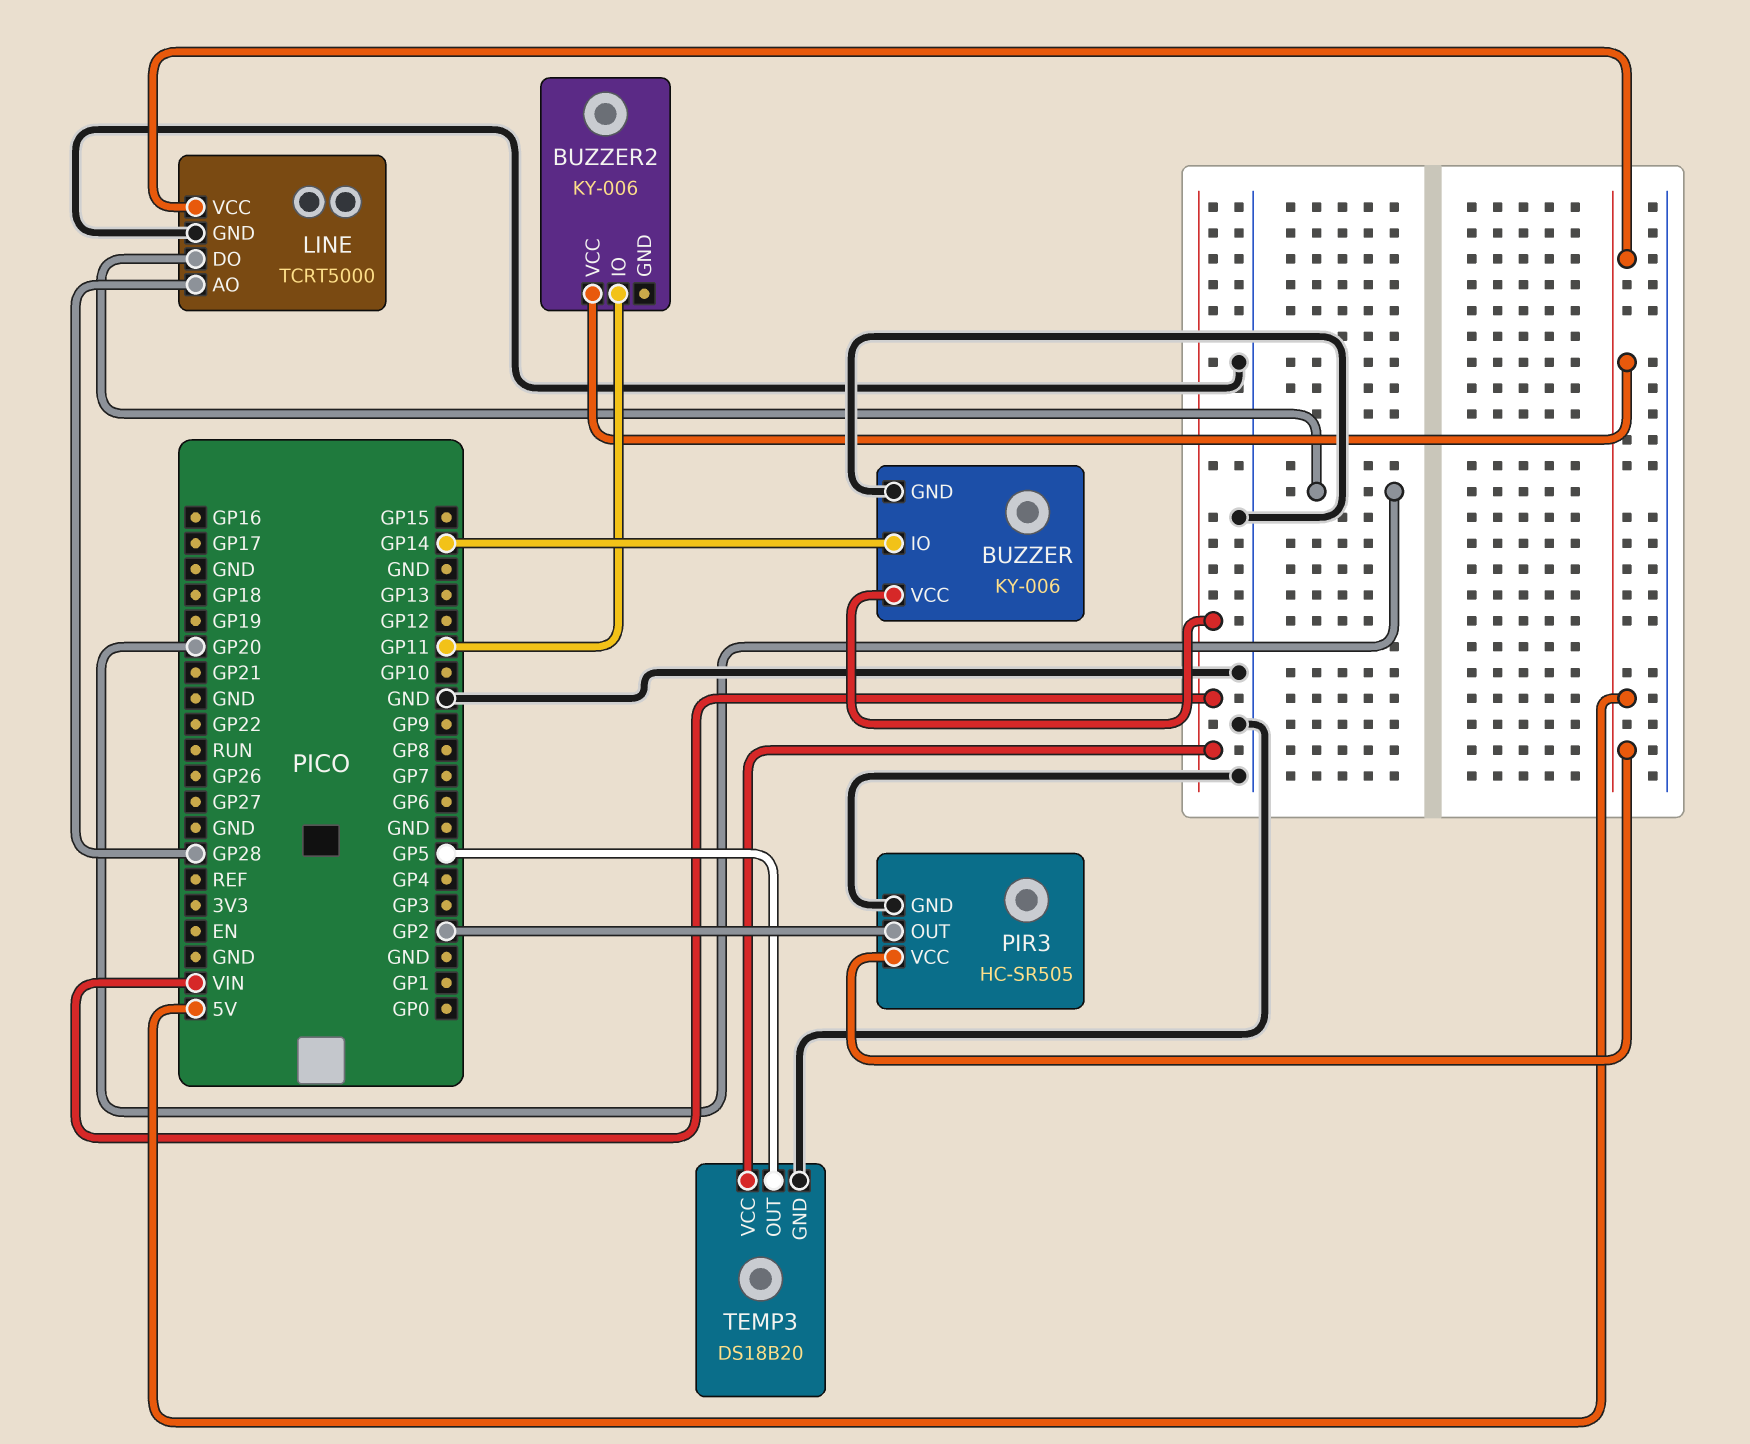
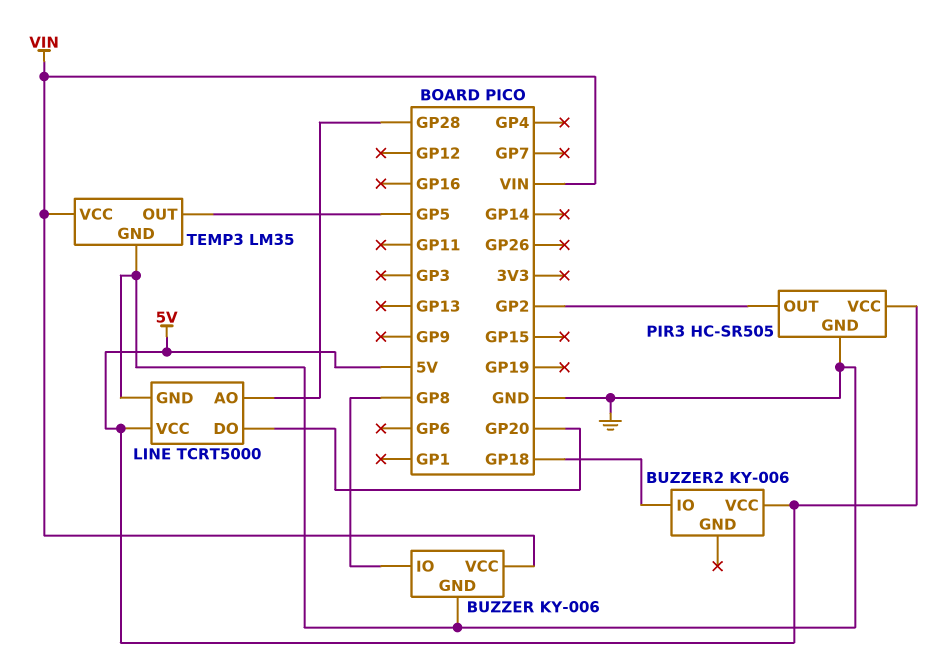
BUZZER pin IO: GP14 -> GP8
BUZZER2 pin IO: GP11 -> GP18
TEMP3: DS18B20 -> LM35

